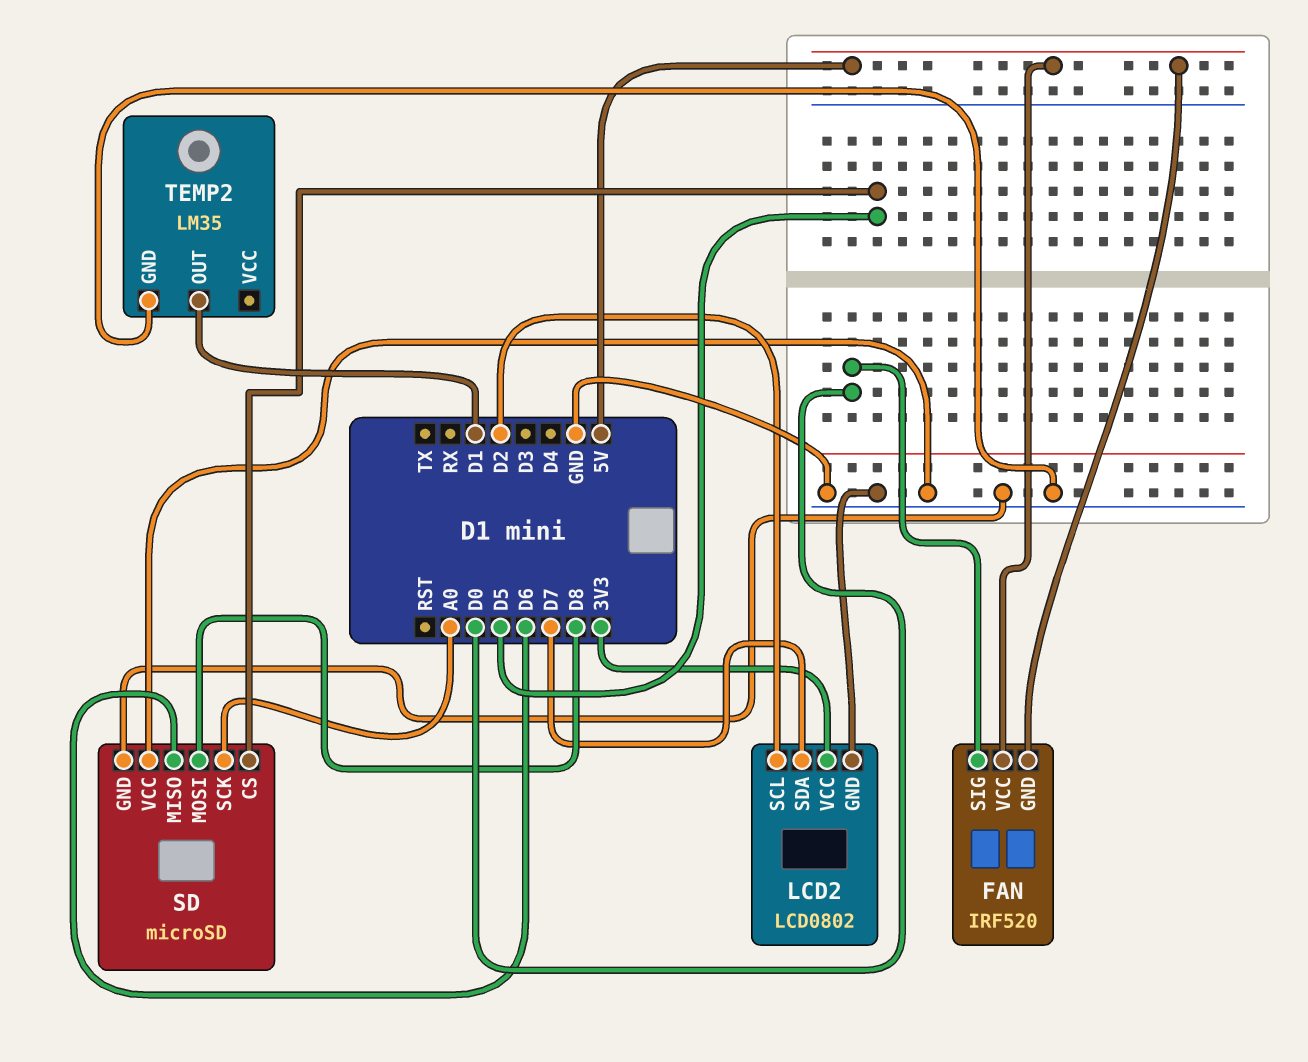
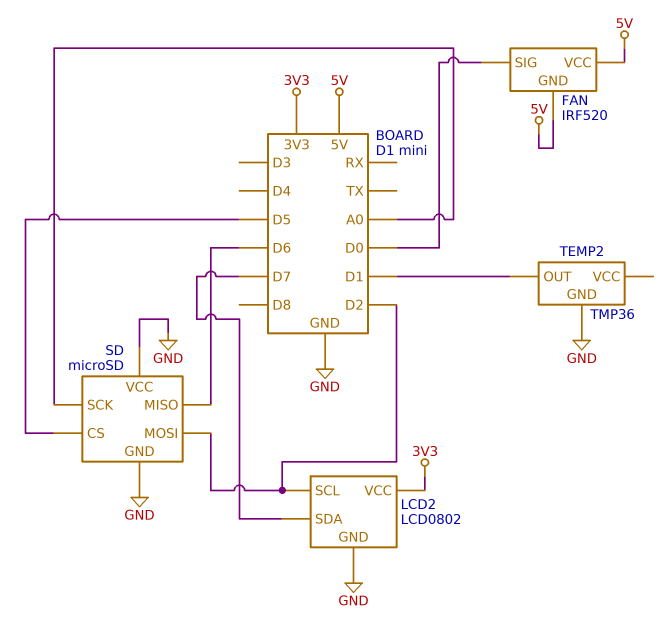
SD pin MOSI: D8 -> D2
TEMP2: LM35 -> TMP36

